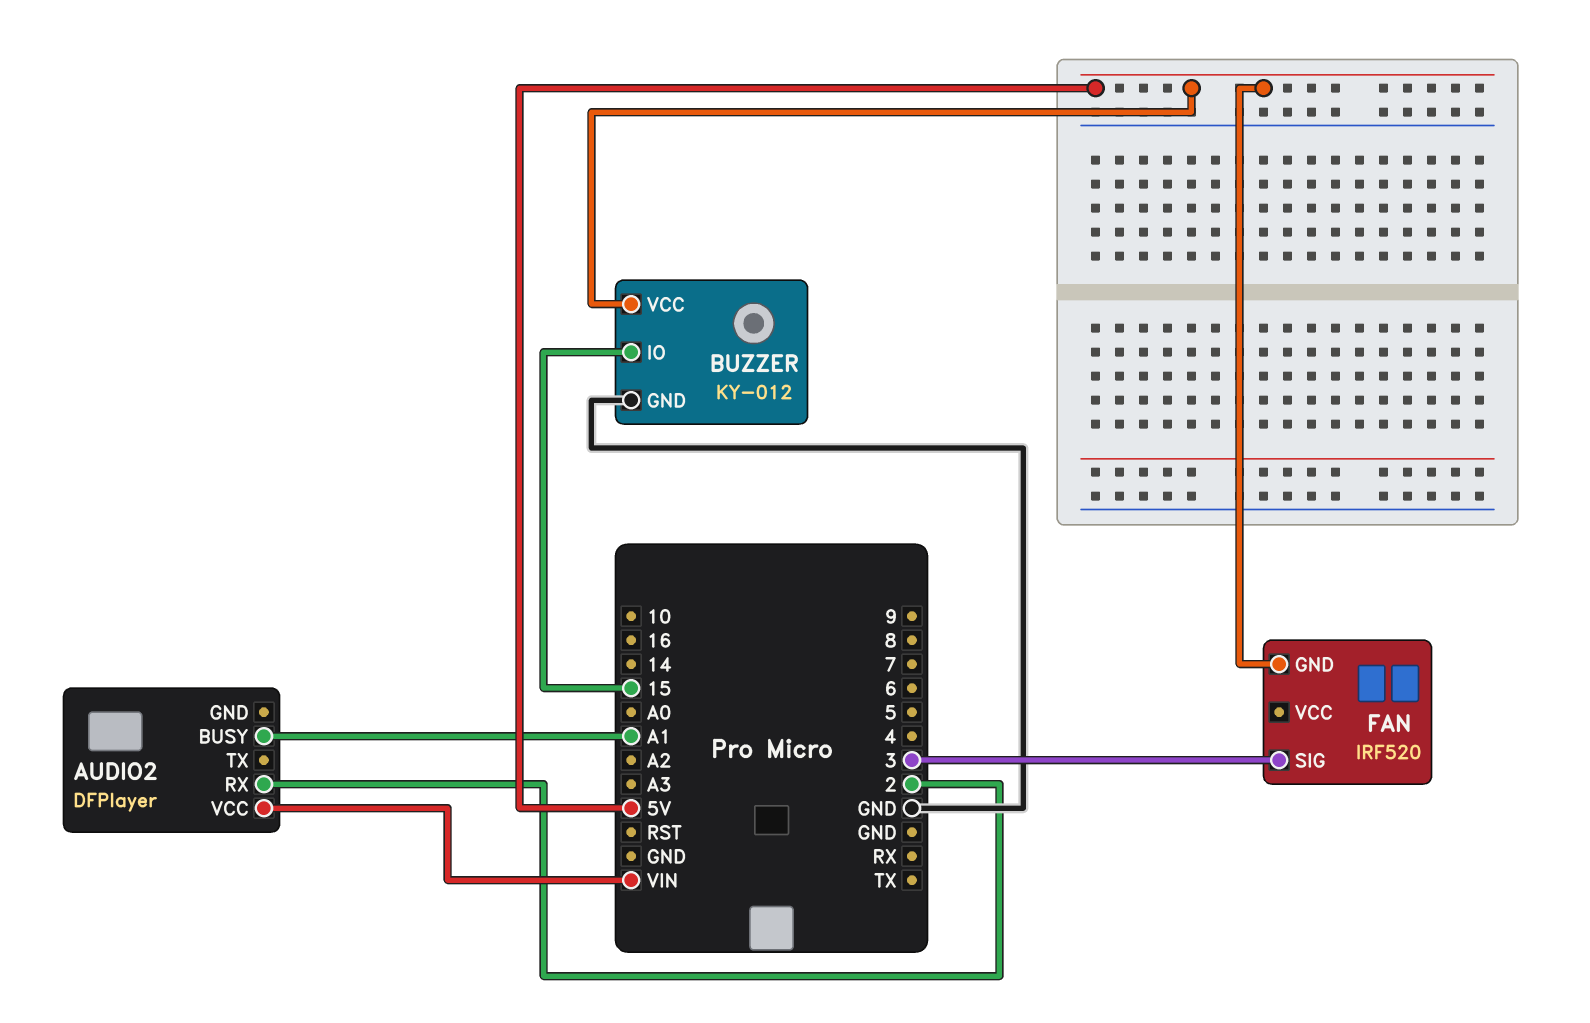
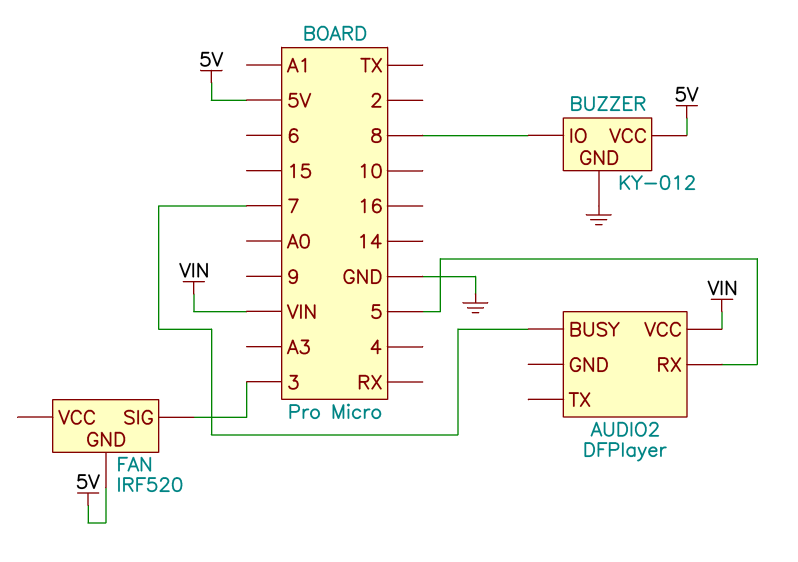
AUDIO2 pin BUSY: A1 -> 7
AUDIO2 pin RX: 2 -> 5
BUZZER pin IO: 15 -> 8

